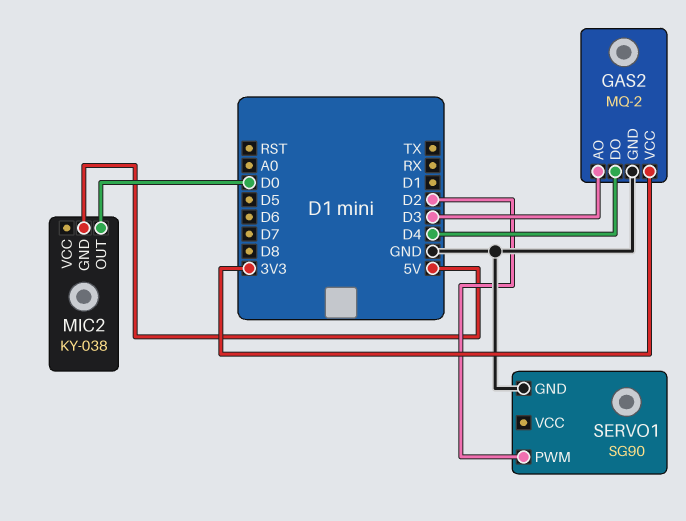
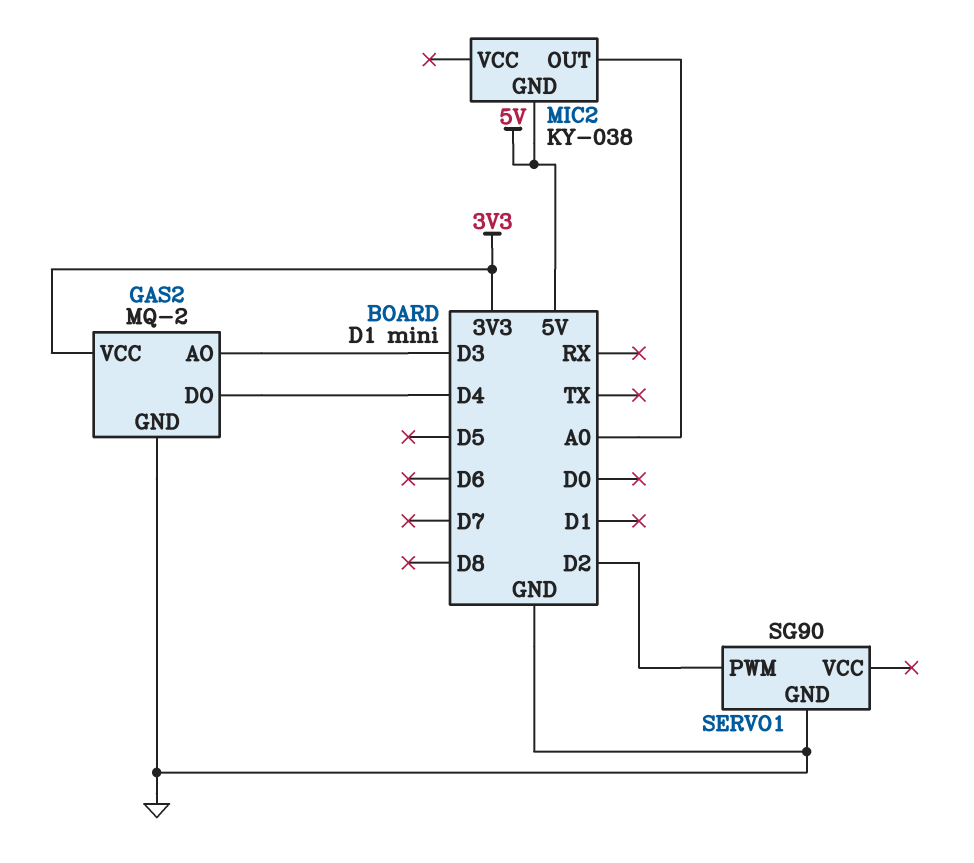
MIC2 pin OUT: D0 -> A0

